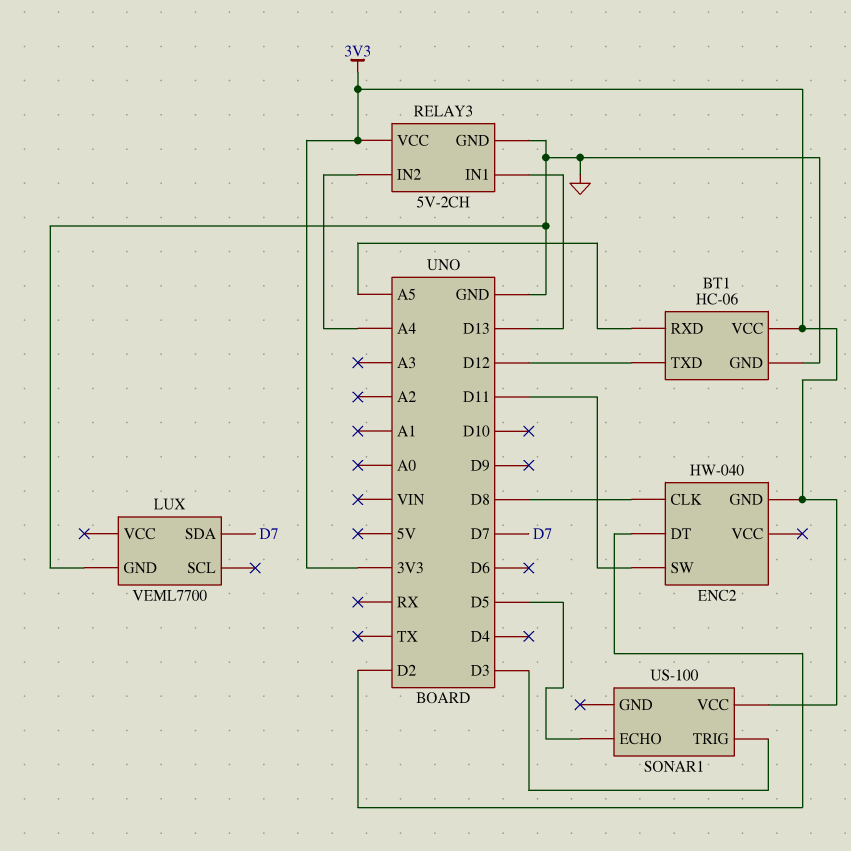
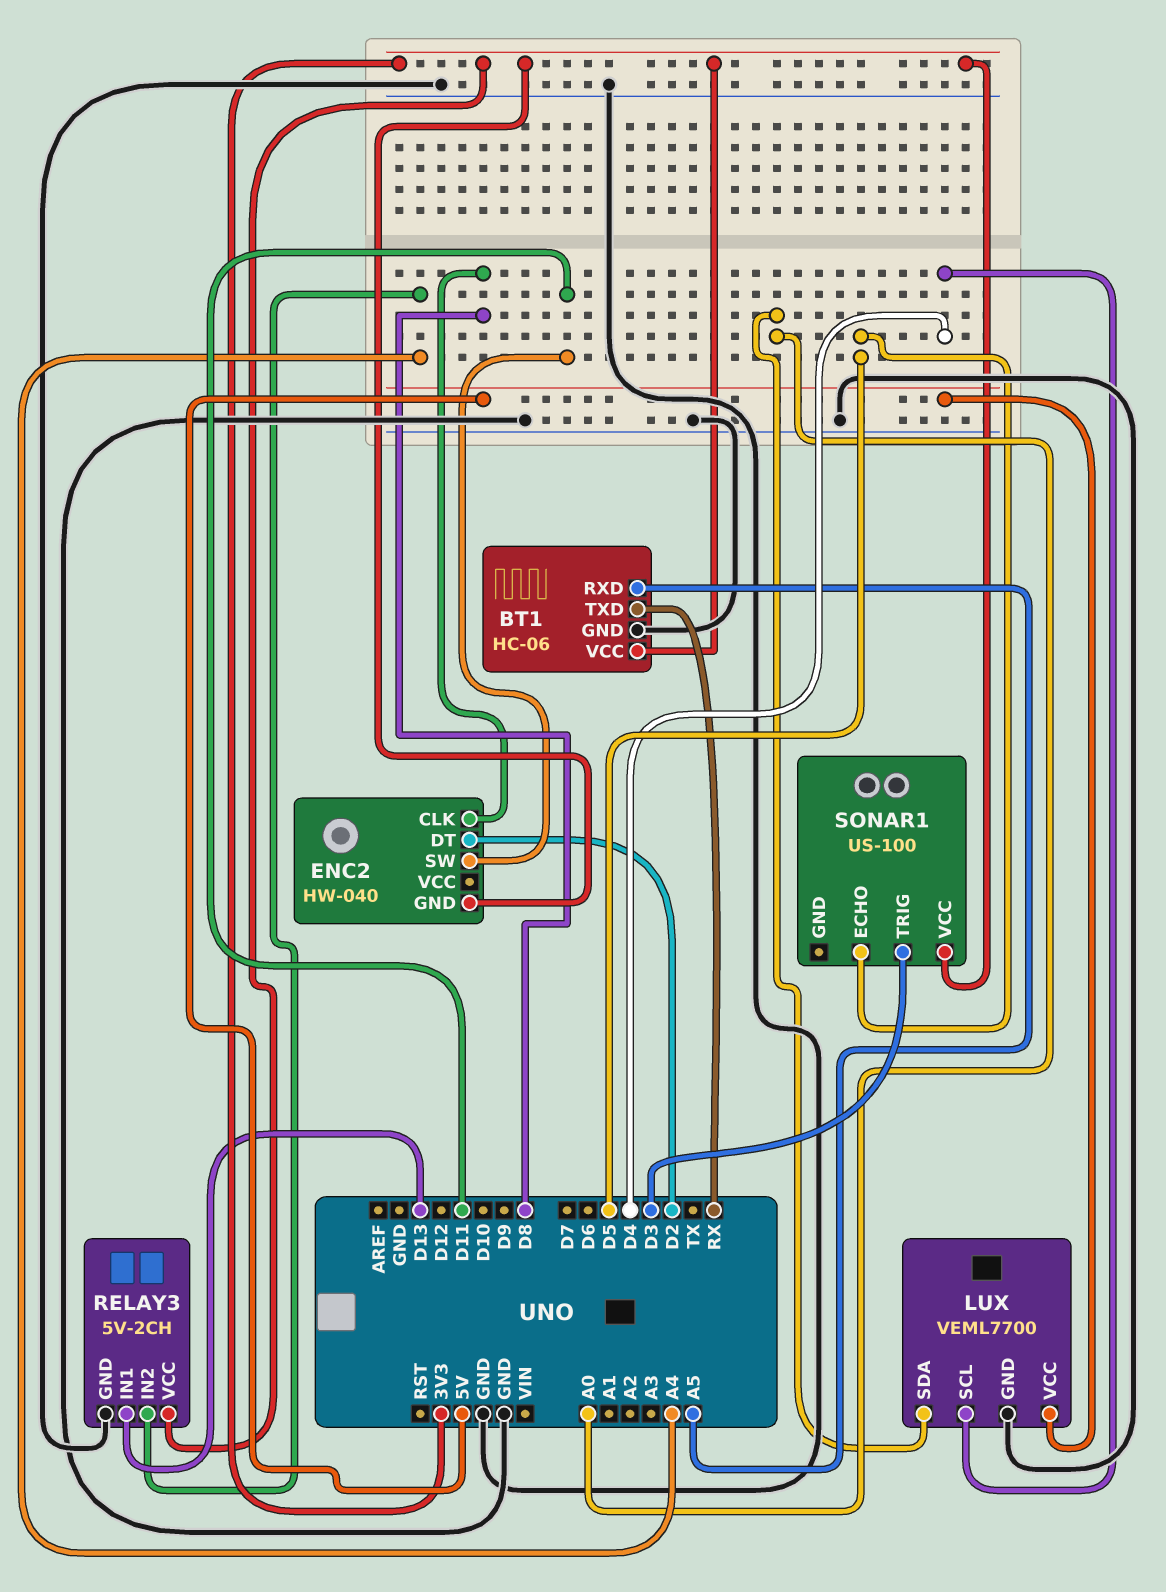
BT1 pin TXD: D12 -> RX
LUX pin SCL: none -> D4
LUX pin SDA: D7 -> A0
LUX pin VCC: none -> 5V

